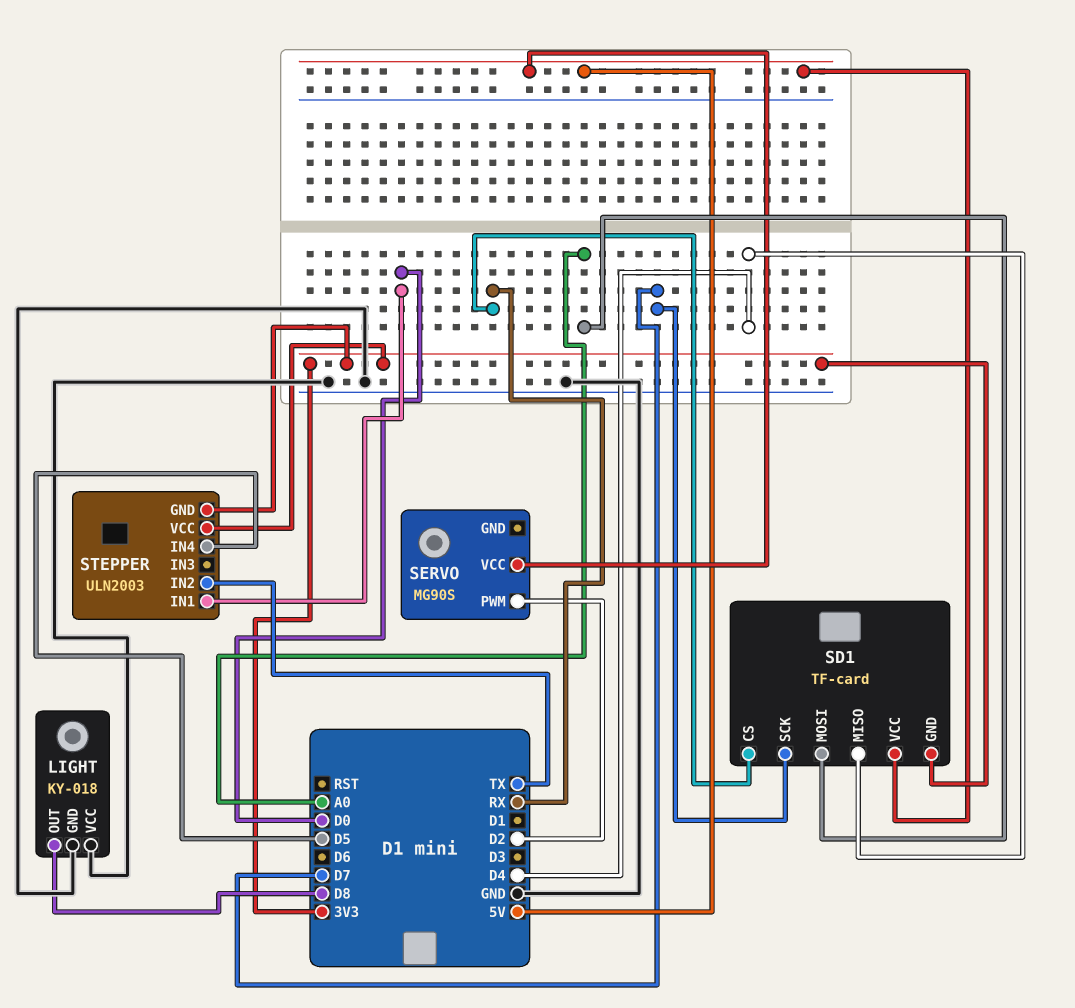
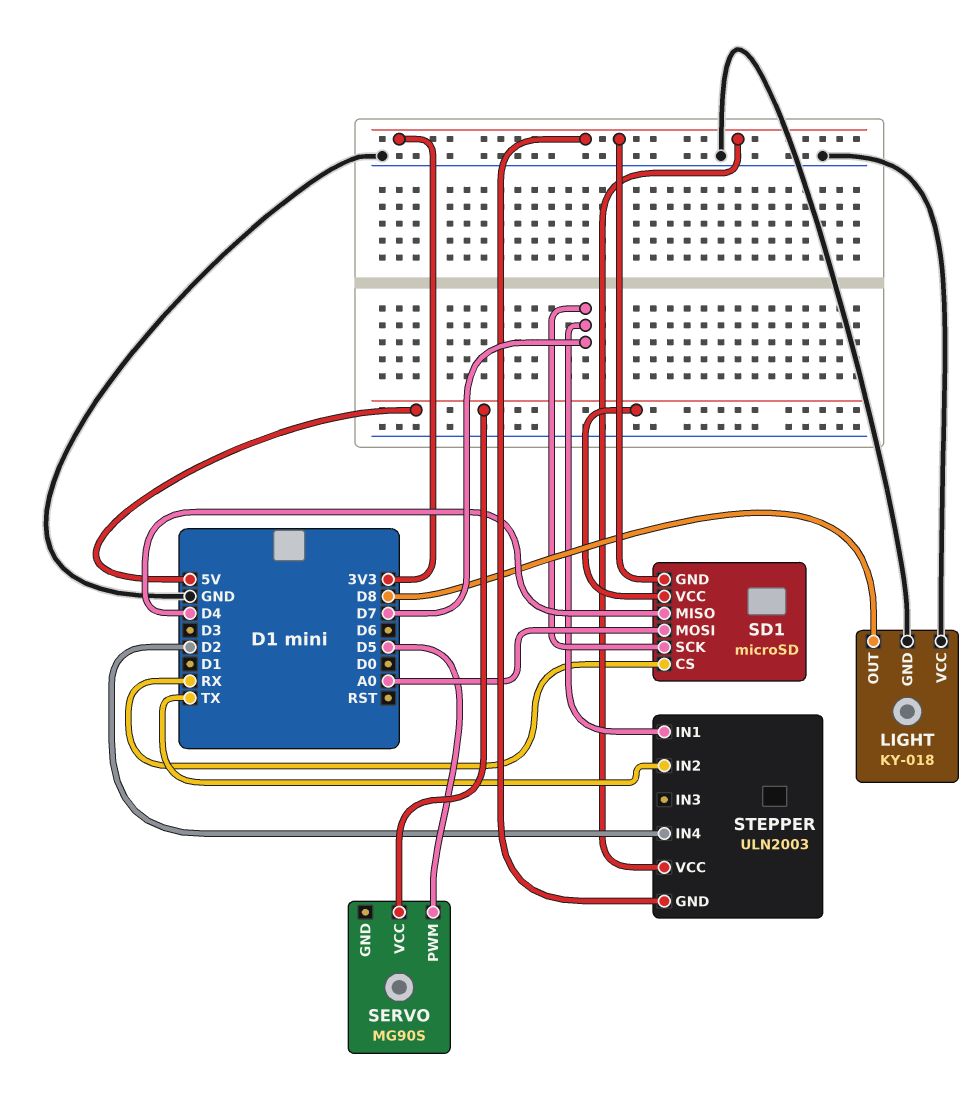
SD1: TF-card -> microSD
SERVO pin PWM: D2 -> D5
STEPPER pin IN1: D0 -> D7
STEPPER pin IN4: D5 -> D2

